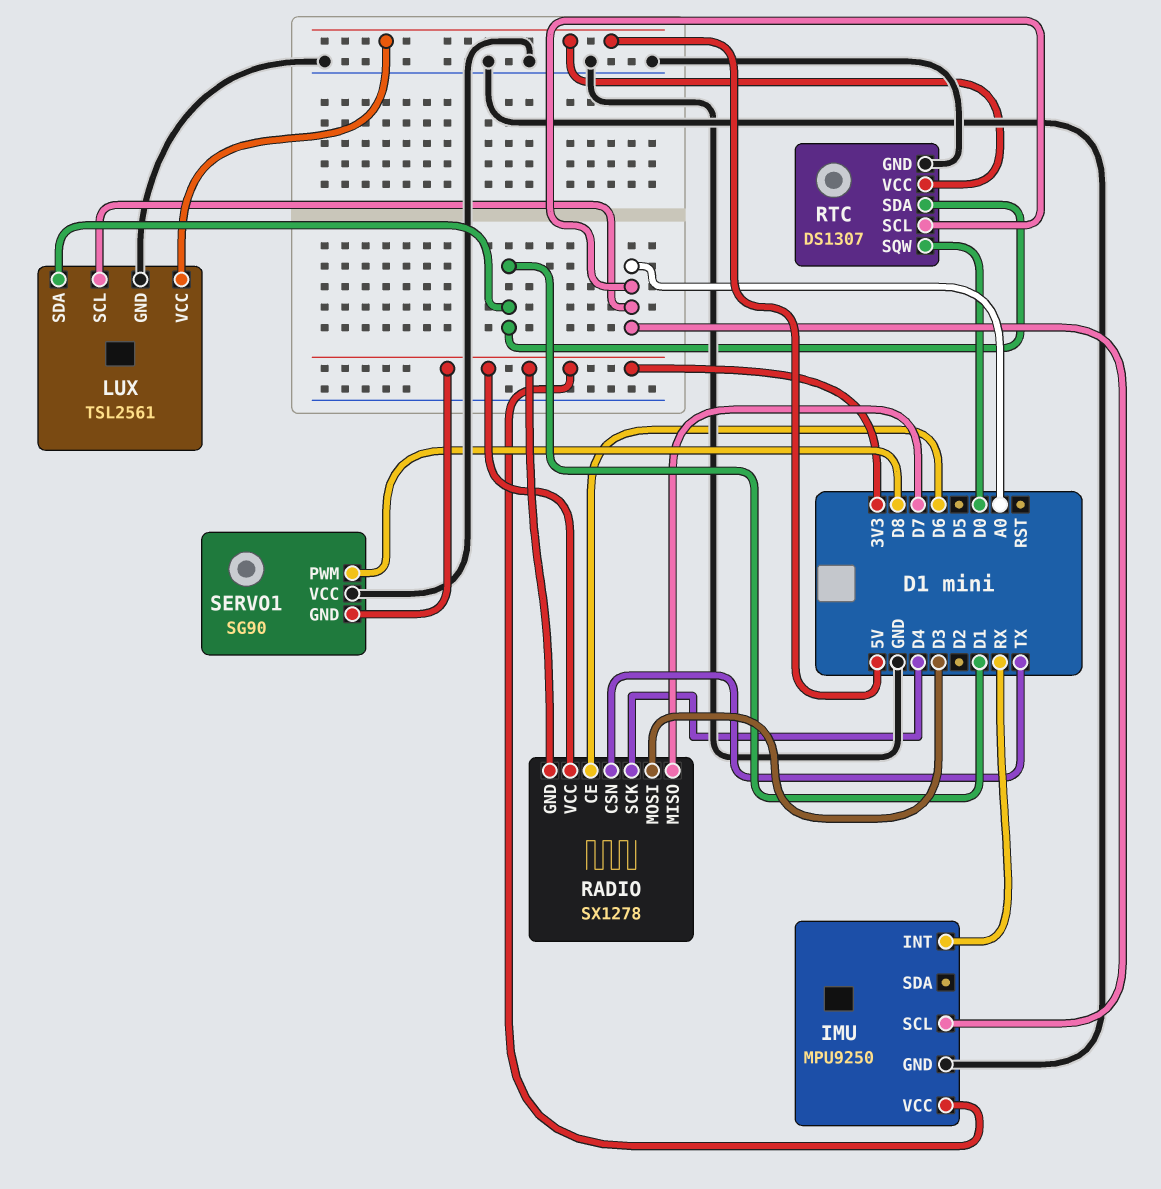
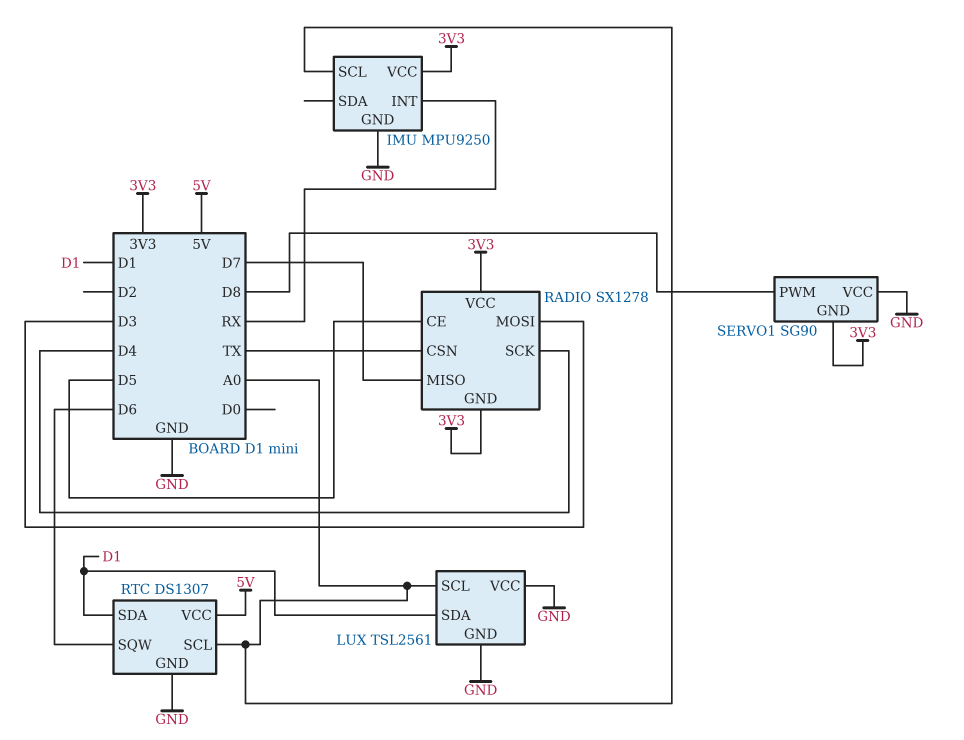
LUX pin VCC: 5V -> GND
RADIO pin CE: D6 -> D5
RTC pin SQW: D0 -> D6

